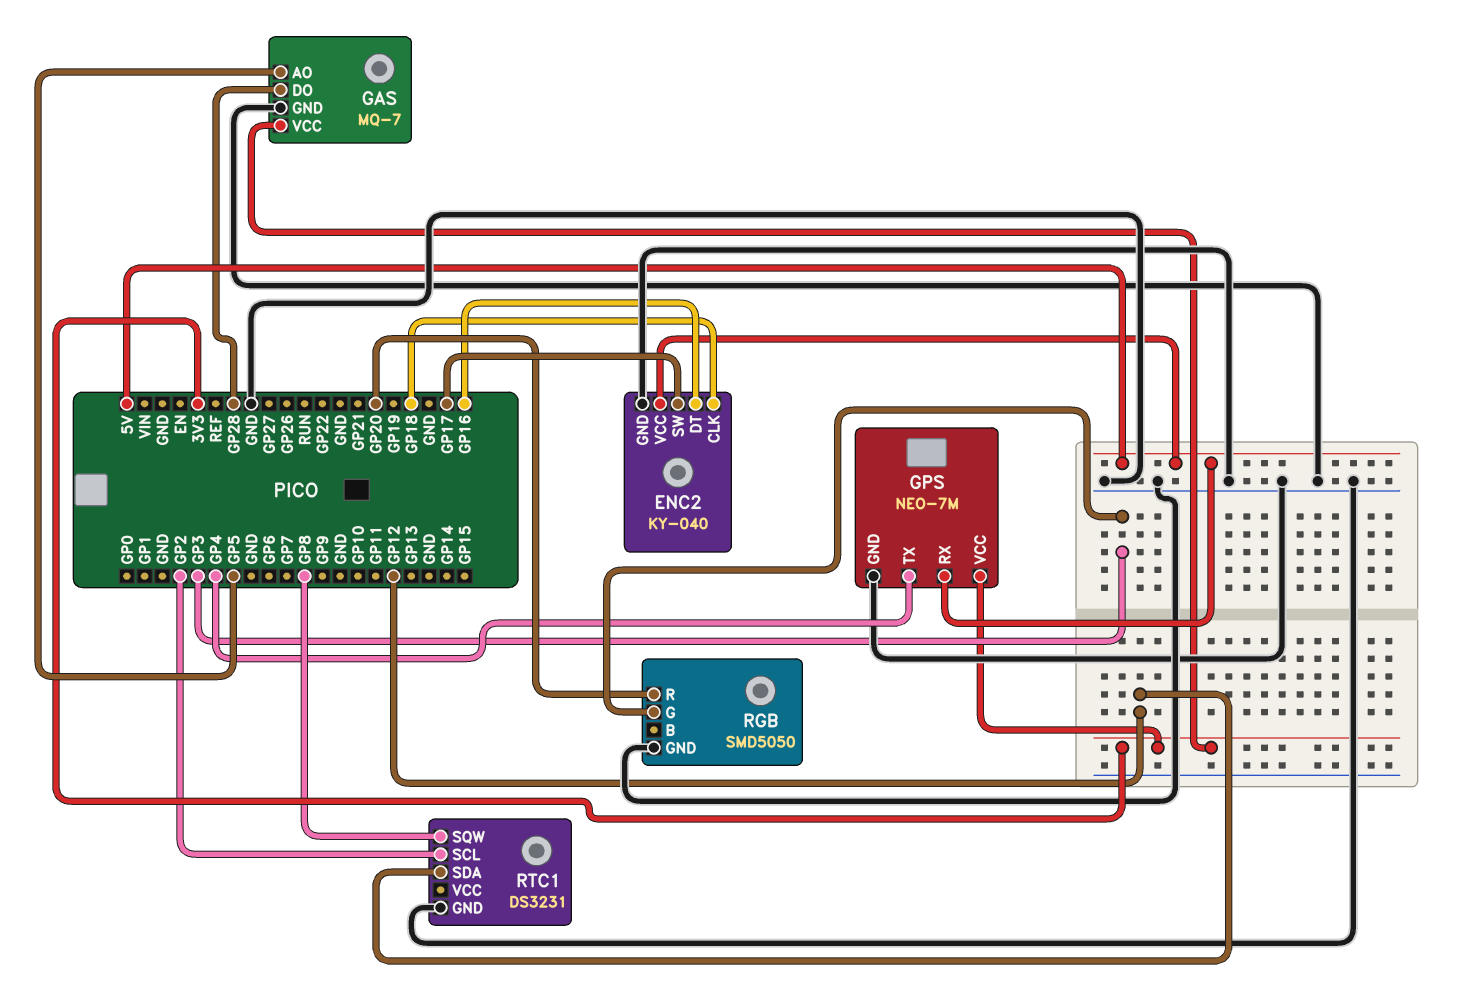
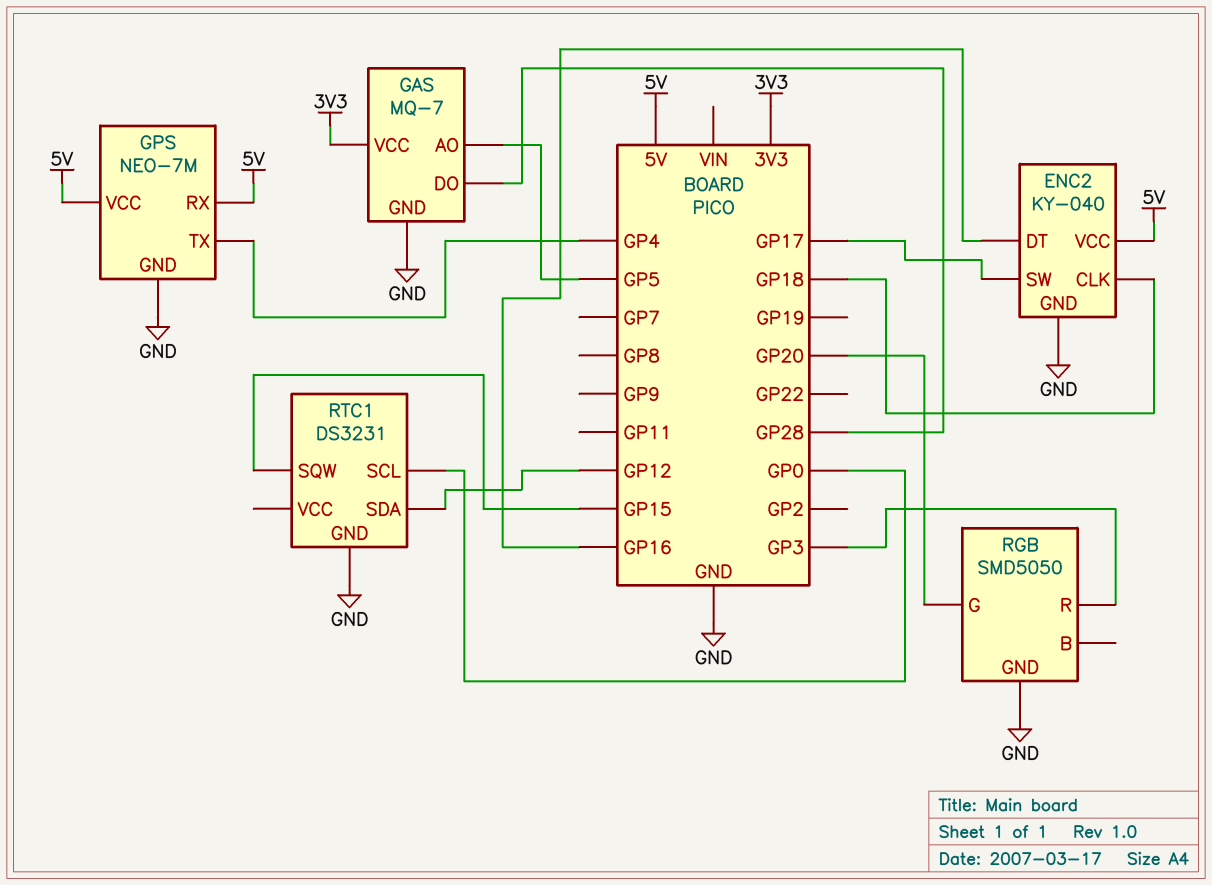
GPS pin VCC: 3V3 -> 5V
RGB pin G: GP3 -> GP20
RGB pin R: GP20 -> GP3
RTC1 pin SCL: GP2 -> GP0
RTC1 pin SQW: GP8 -> GP15

